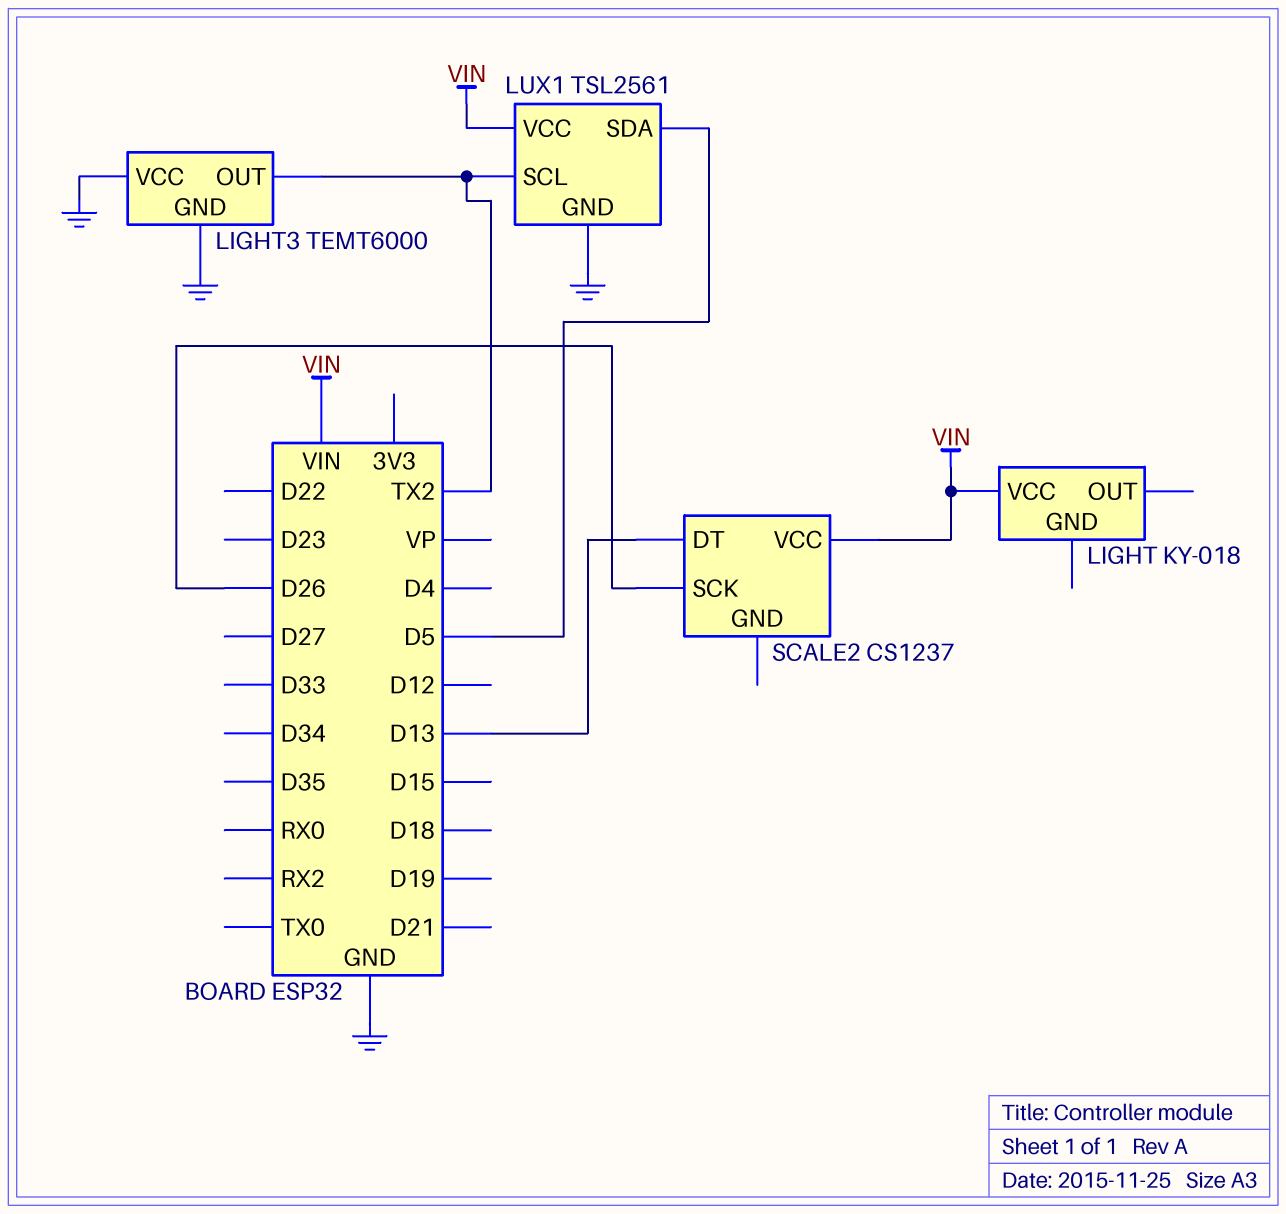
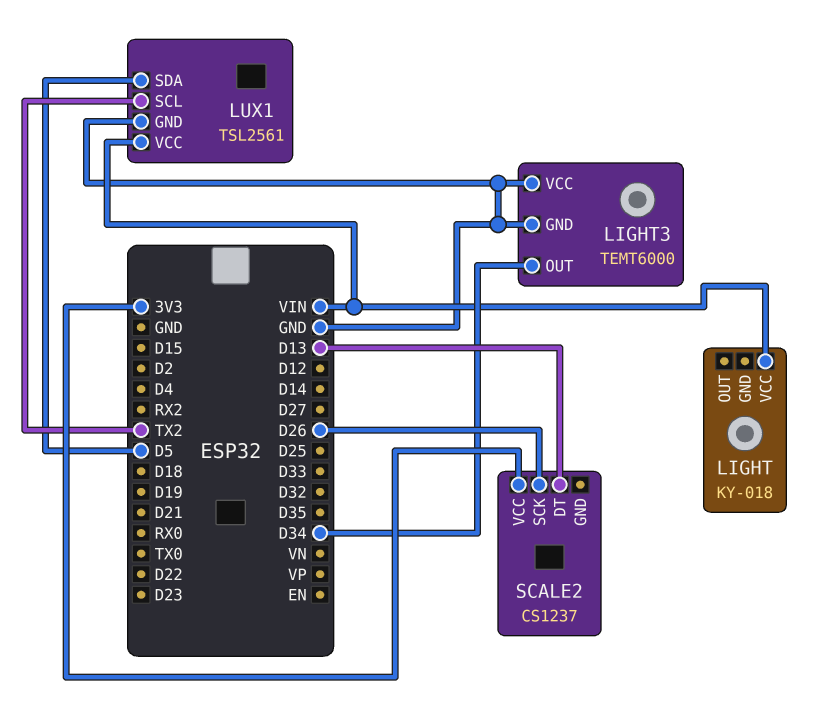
LIGHT3 pin OUT: TX2 -> D34
SCALE2 pin VCC: VIN -> 3V3

